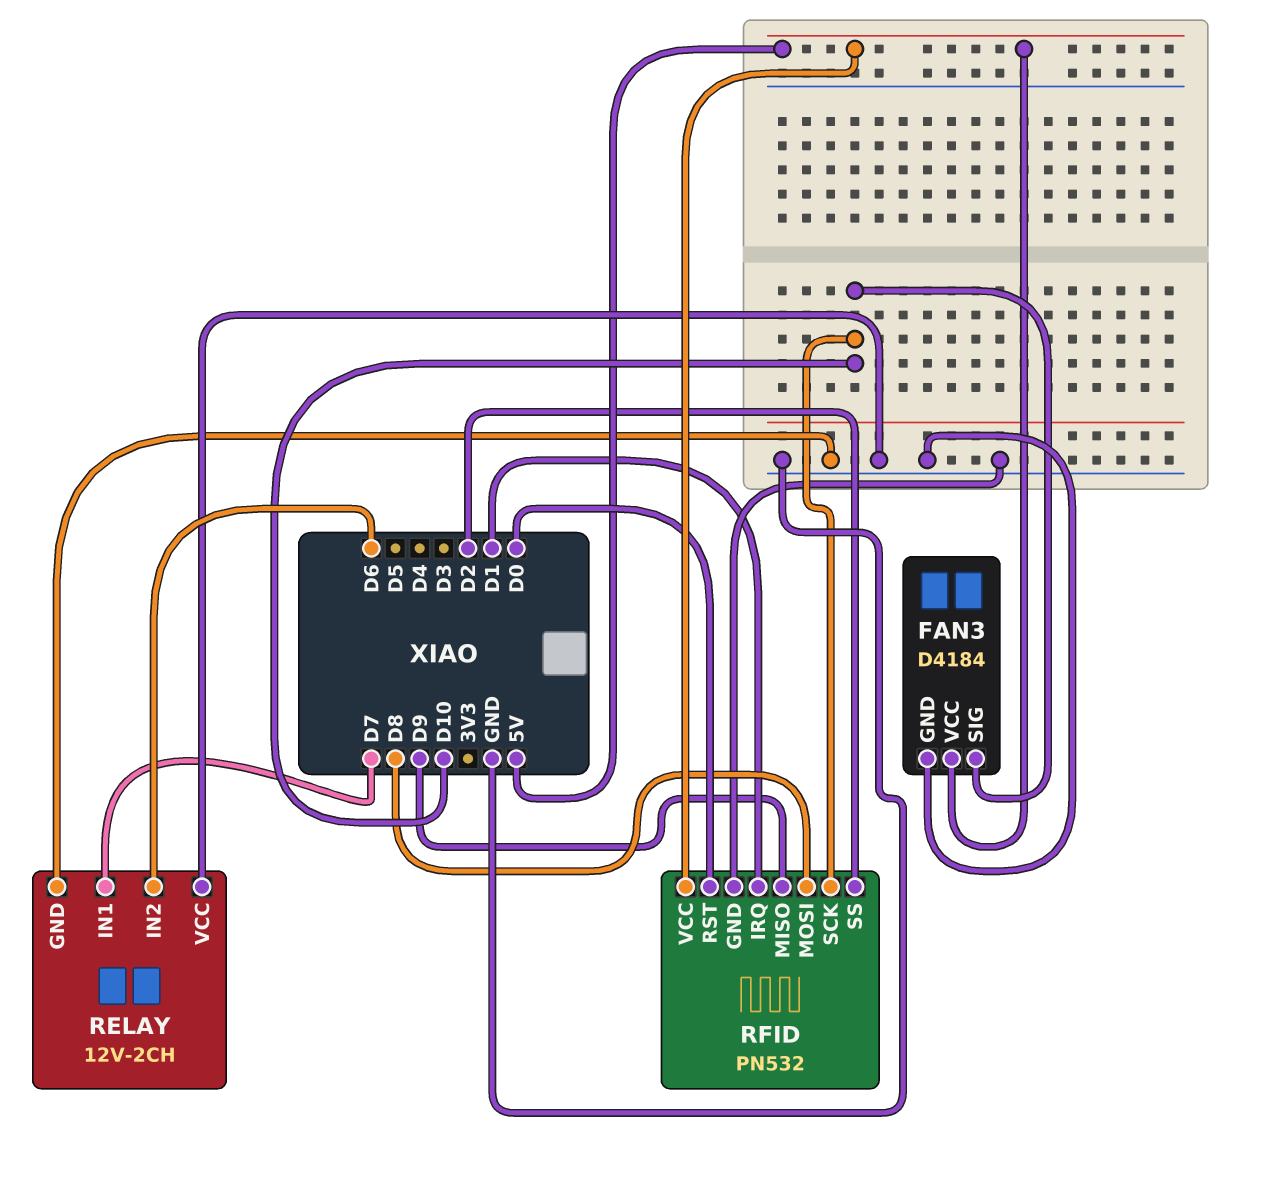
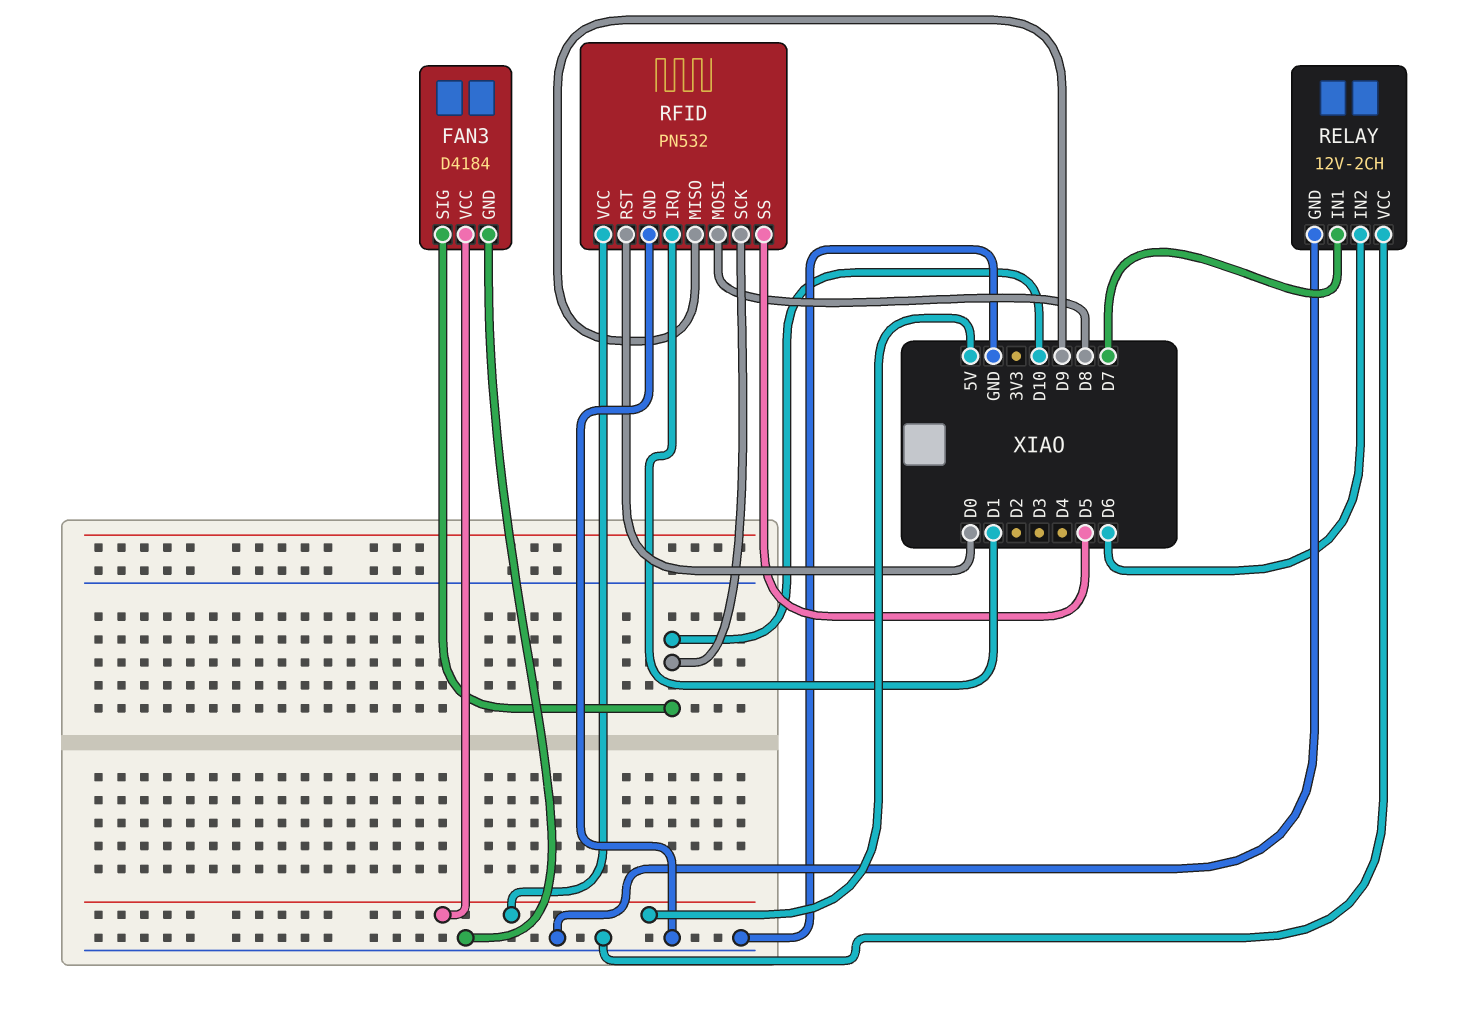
RFID pin SS: D2 -> D5

